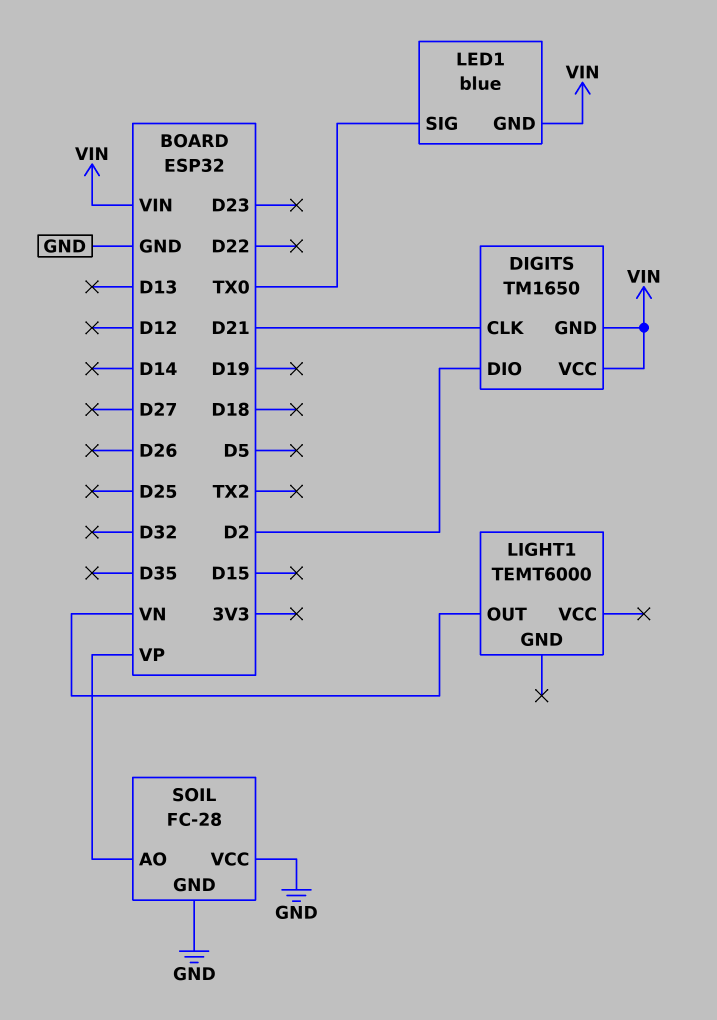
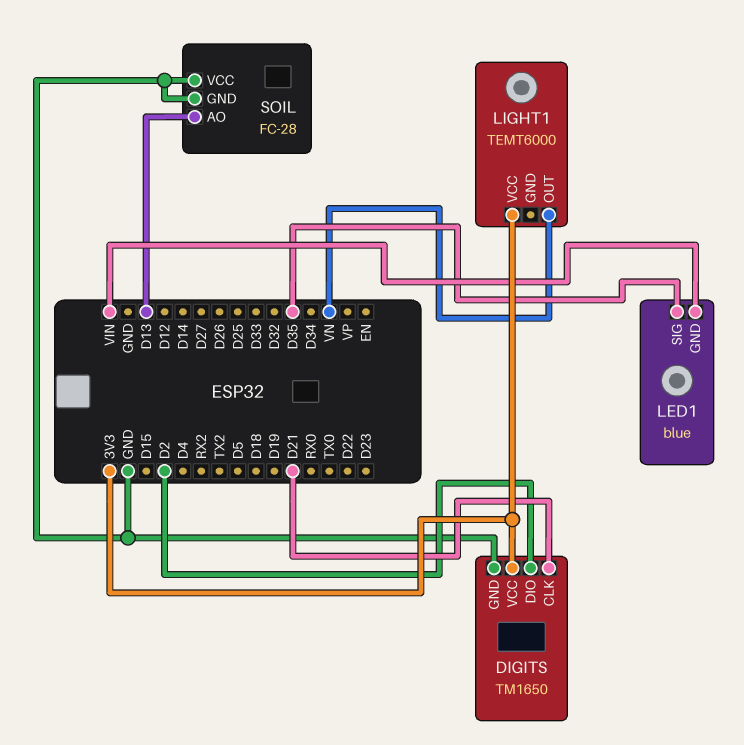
DIGITS pin GND: VIN -> GND
DIGITS pin VCC: VIN -> 3V3
LED1 pin SIG: TX0 -> D35
LIGHT1 pin VCC: none -> 3V3
SOIL pin AO: VP -> D13

